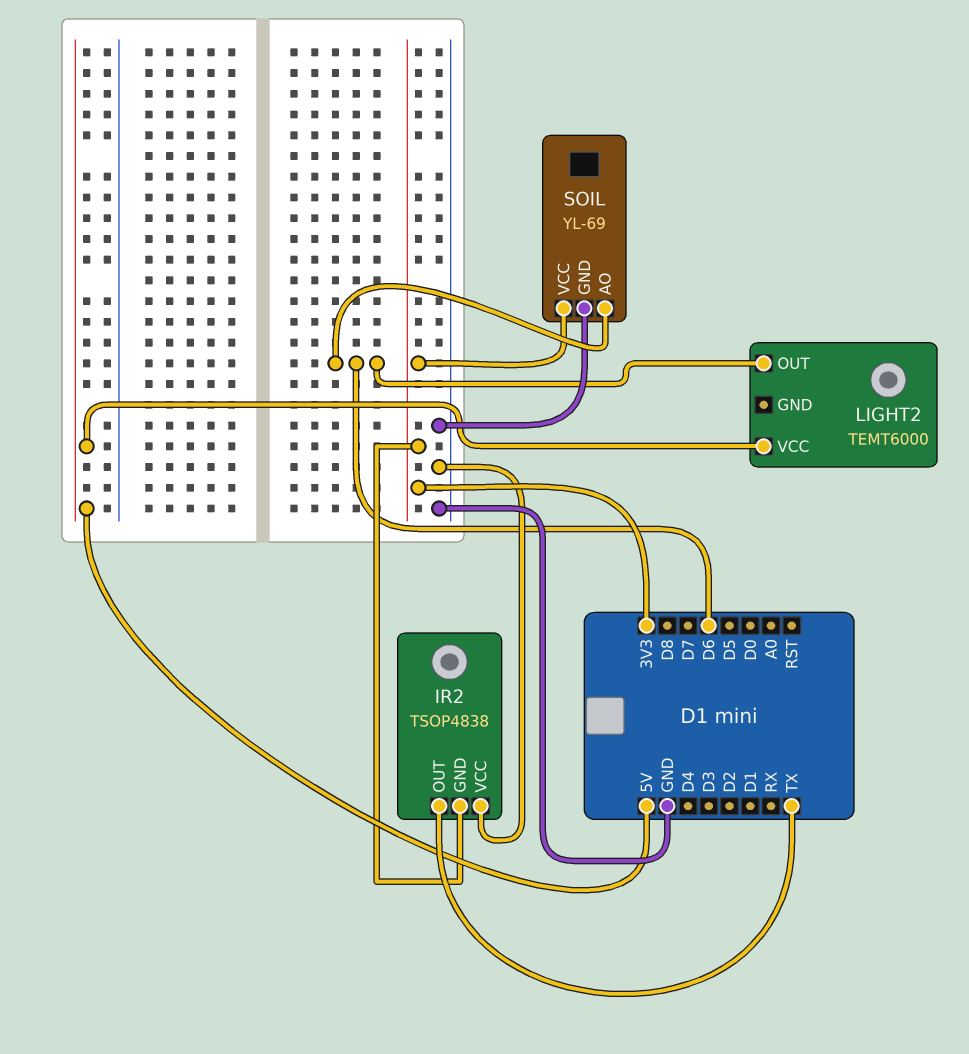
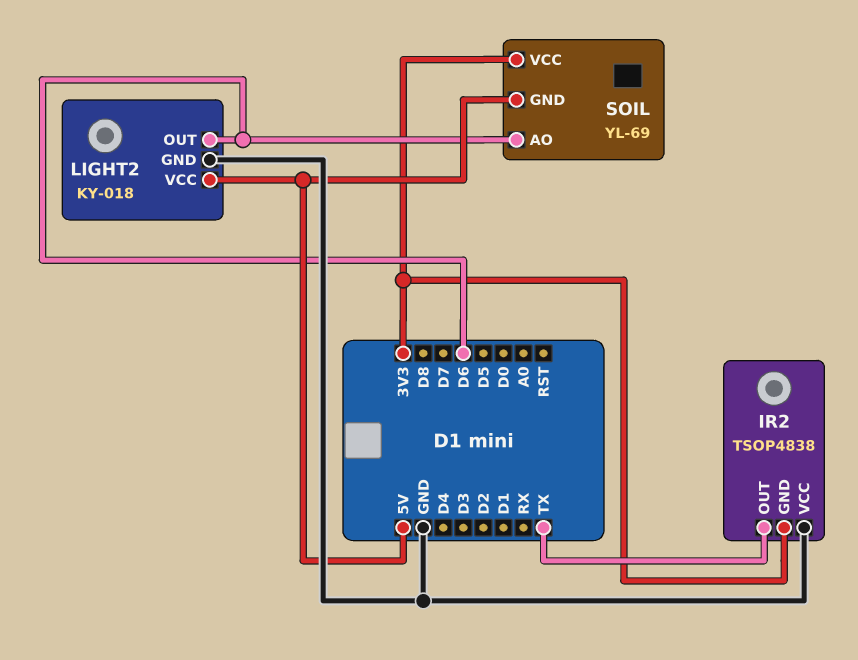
LIGHT2: TEMT6000 -> KY-018
LIGHT2 pin GND: none -> GND
SOIL pin GND: GND -> 5V

